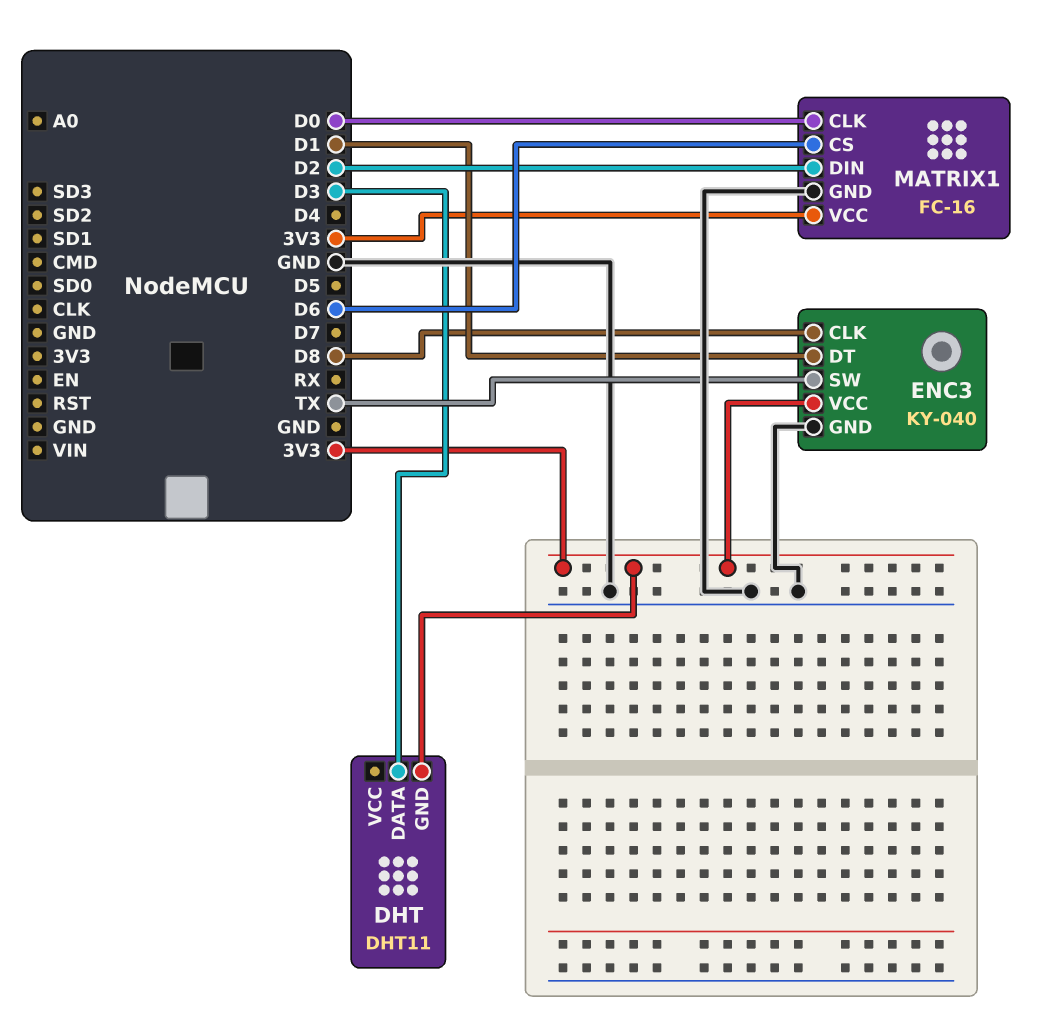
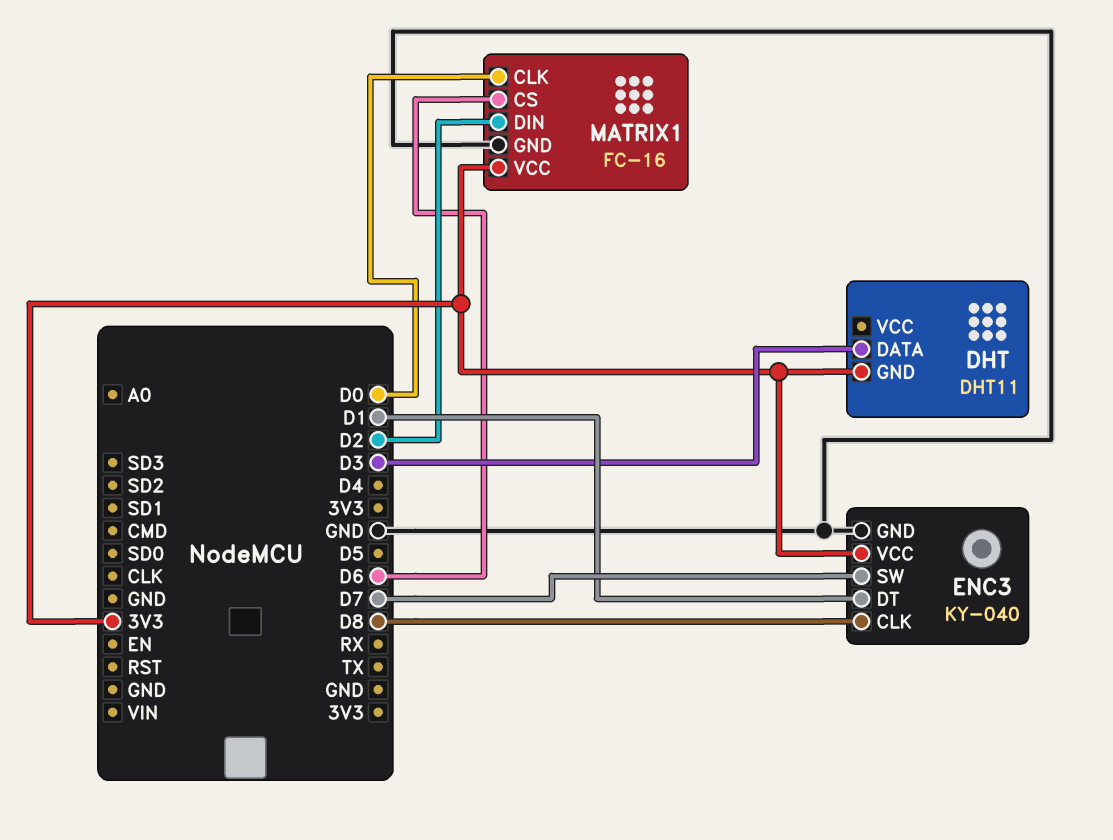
ENC3 pin SW: TX -> D7

